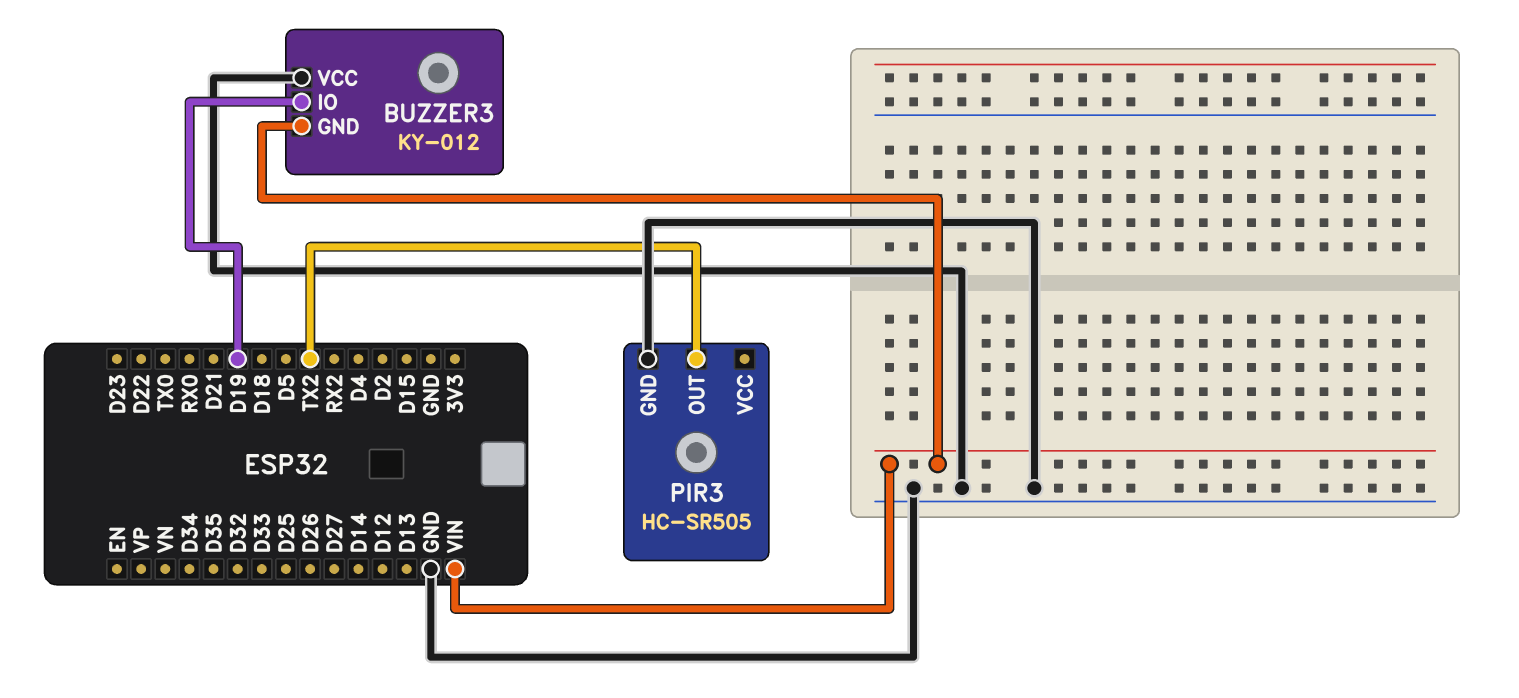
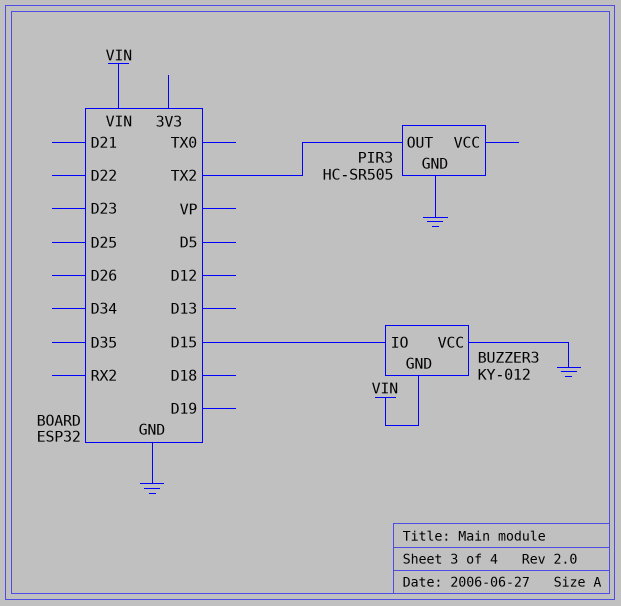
BUZZER3 pin IO: D19 -> D15

